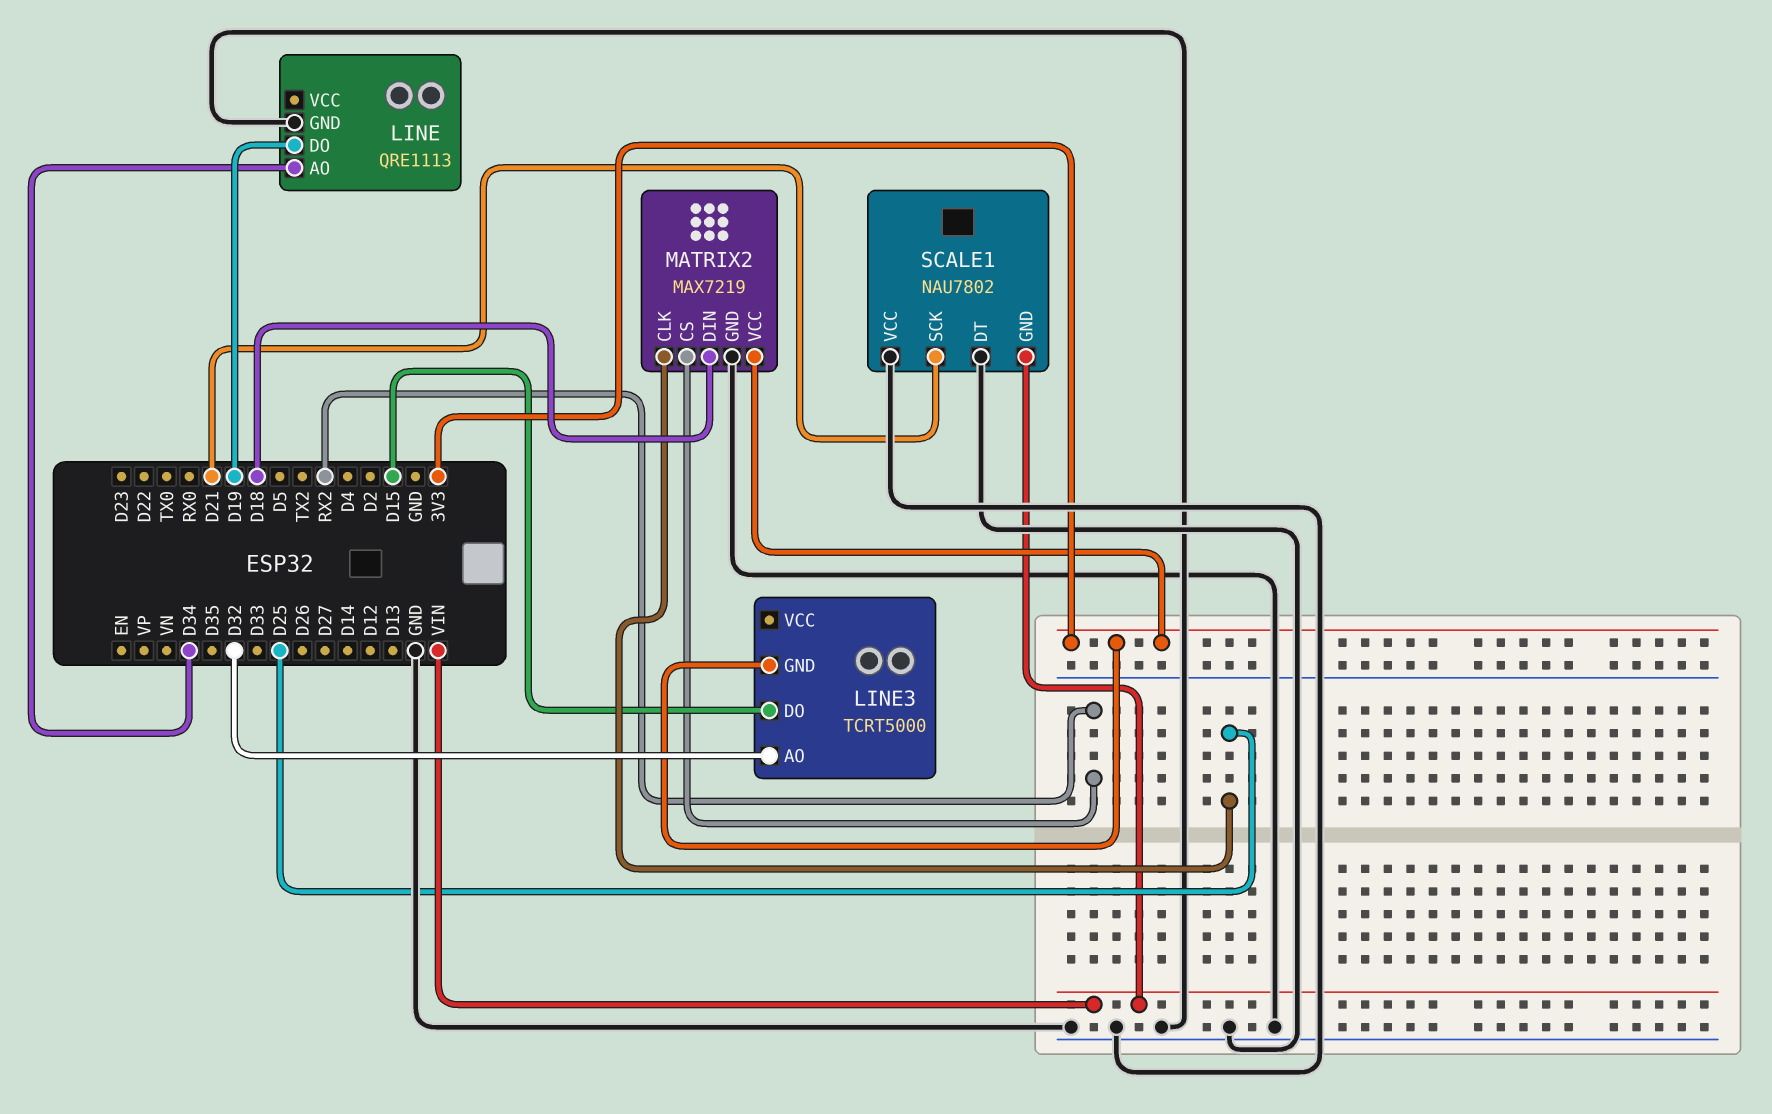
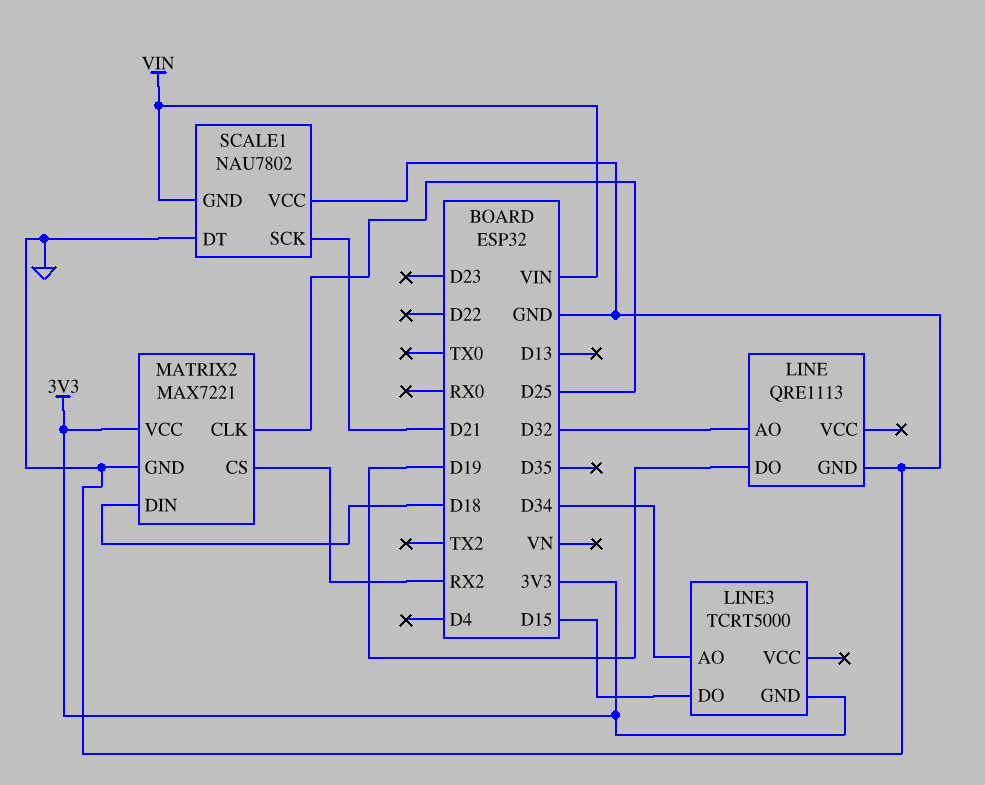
LINE pin AO: D34 -> D32
LINE3 pin AO: D32 -> D34
MATRIX2: MAX7219 -> MAX7221

